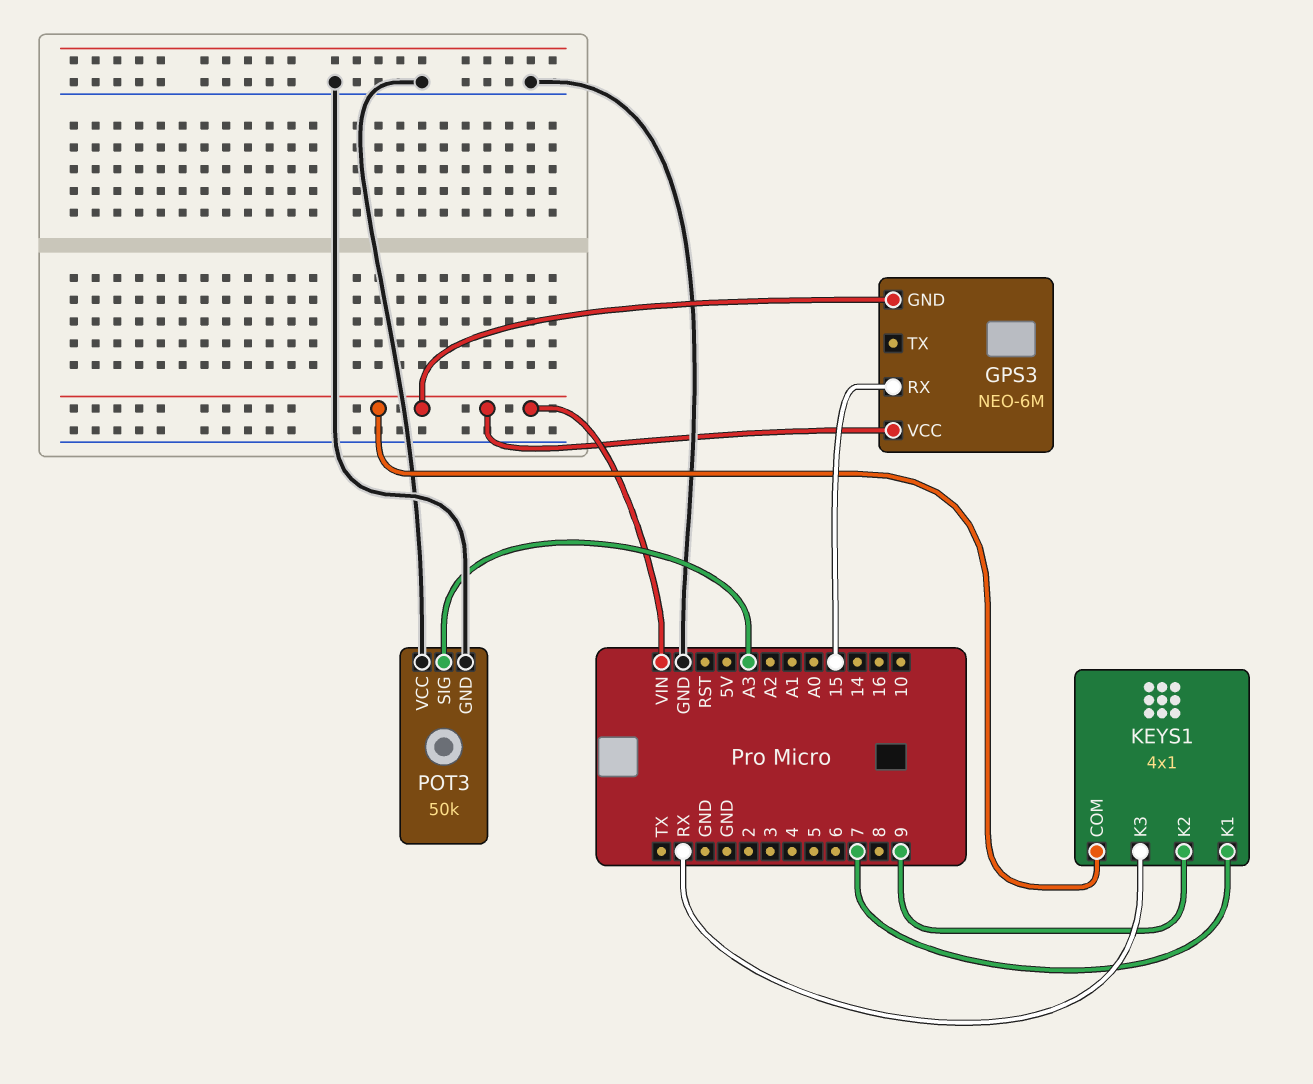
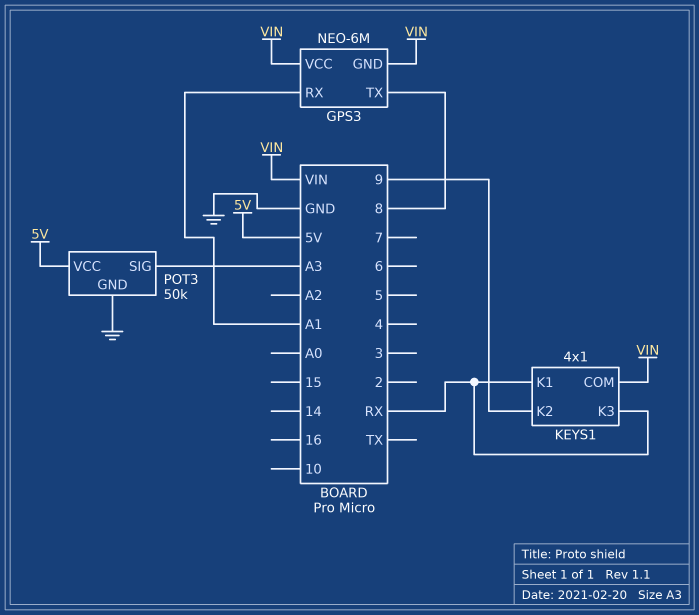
GPS3 pin RX: 15 -> A1
GPS3 pin TX: none -> 8
KEYS1 pin K1: 7 -> RX
POT3 pin VCC: GND -> 5V

